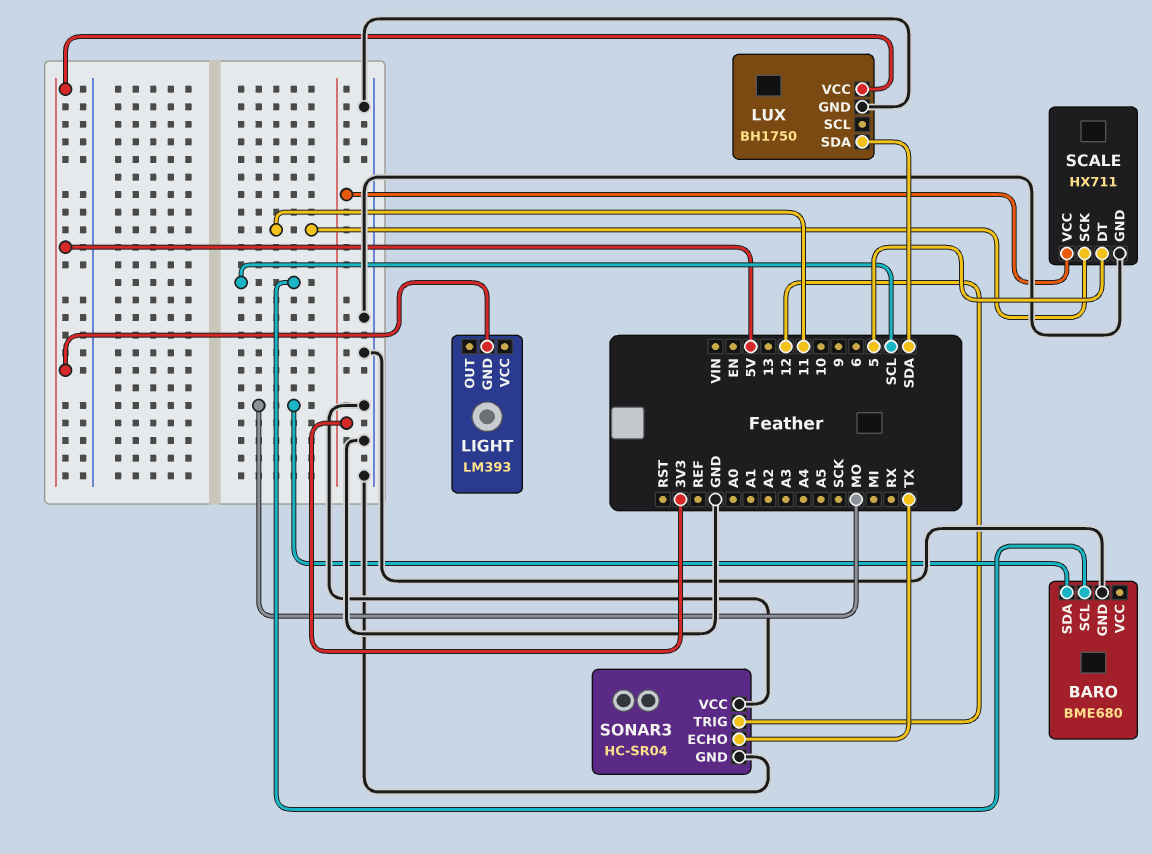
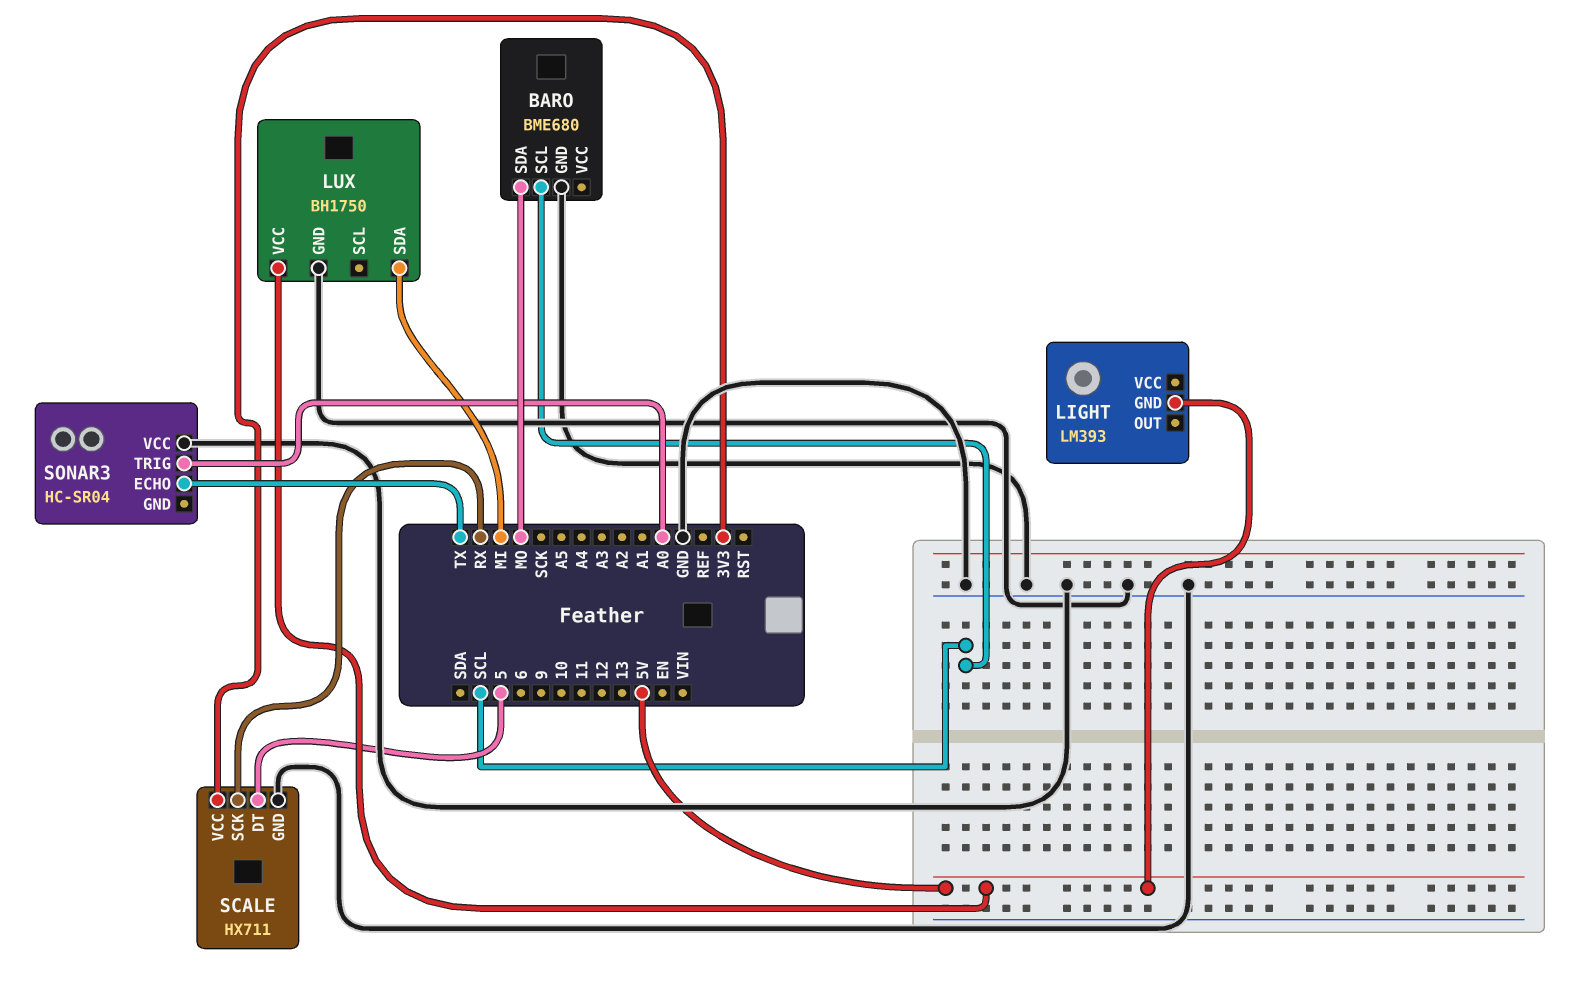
LUX pin SDA: SDA -> MI
SCALE pin SCK: 11 -> RX
SONAR3 pin GND: GND -> none
SONAR3 pin TRIG: 12 -> A0

